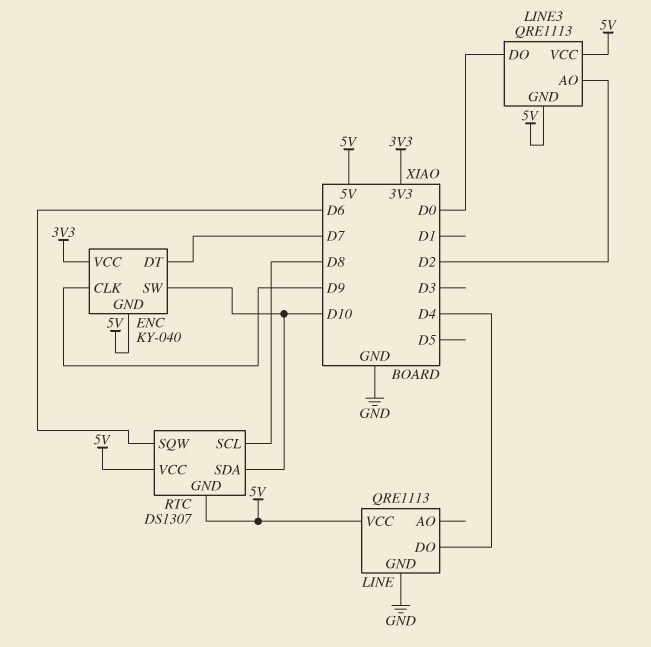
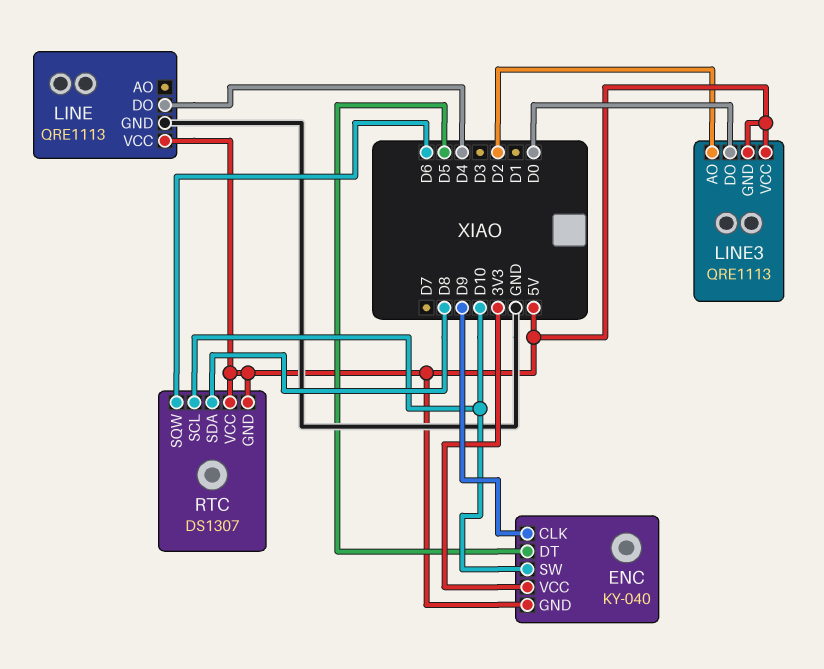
ENC pin DT: D7 -> D5
RTC pin SCL: D8 -> D10
RTC pin SDA: D10 -> D8

